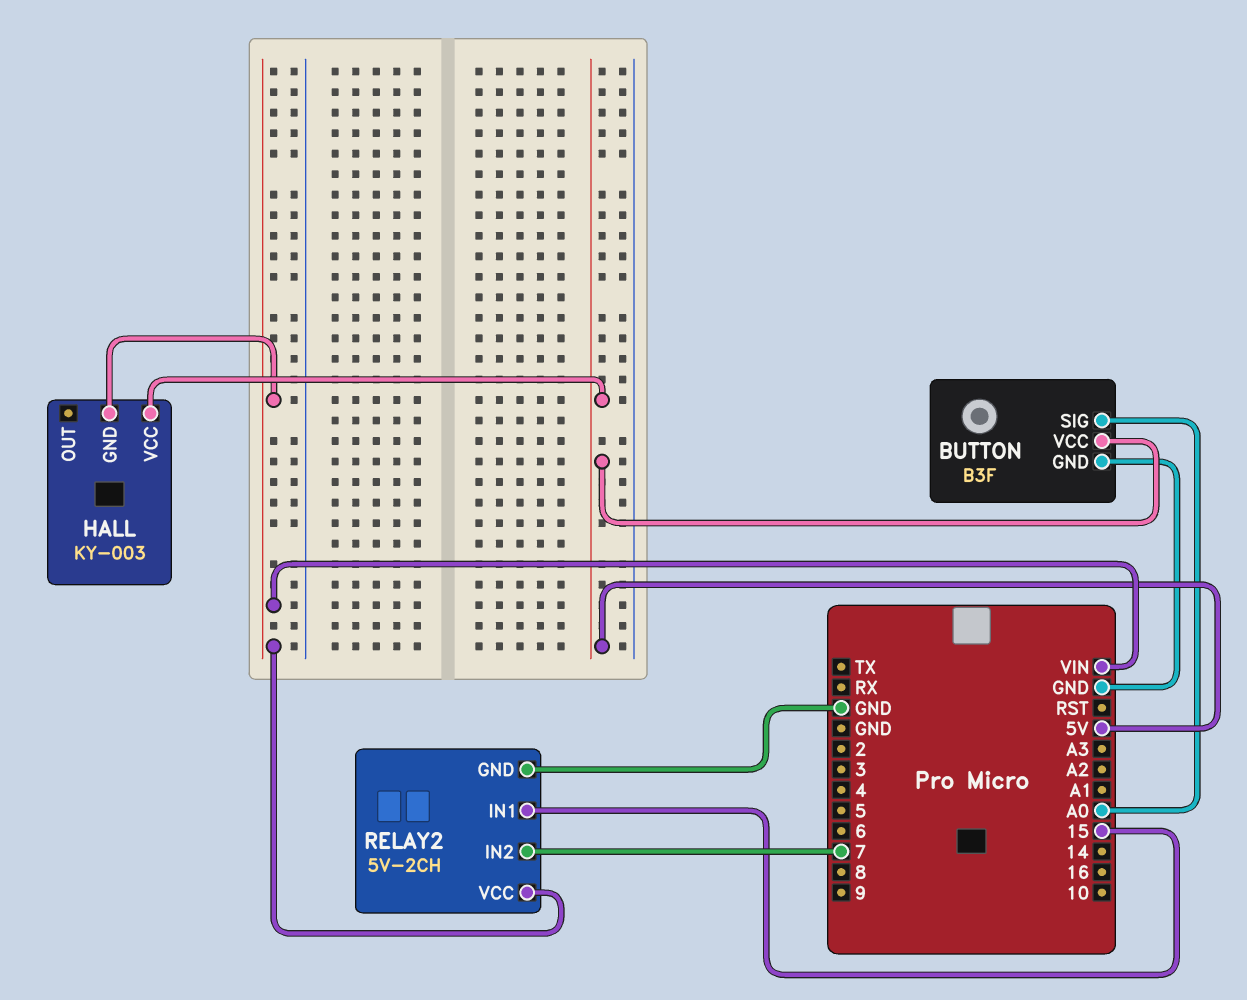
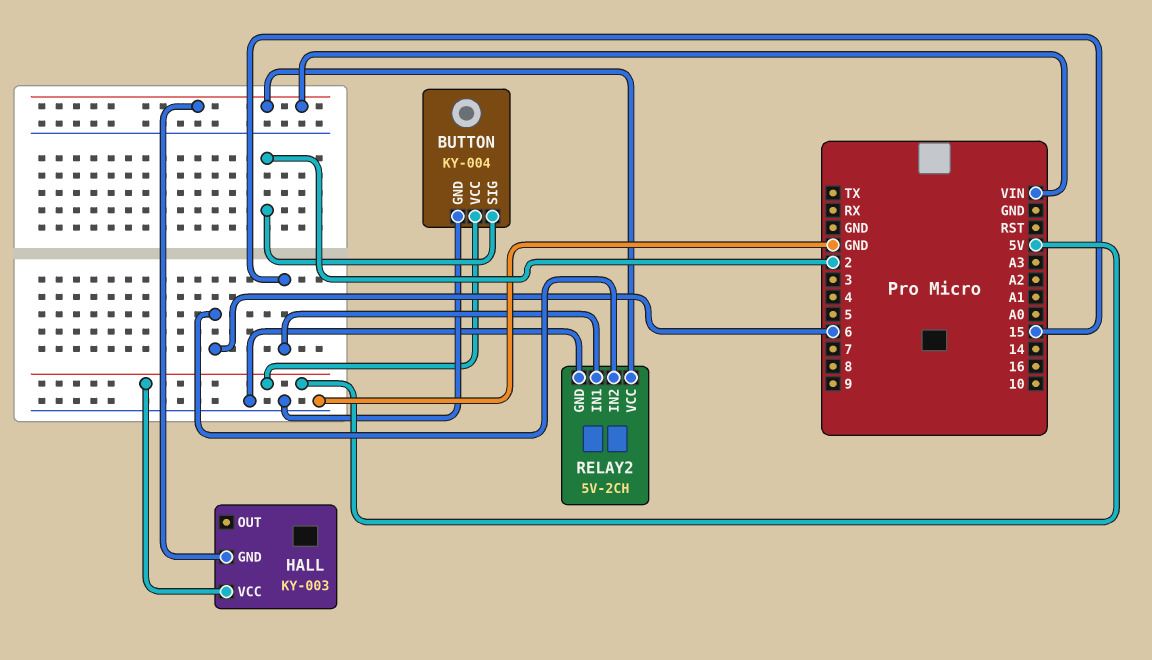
BUTTON: B3F -> KY-004
BUTTON pin SIG: A0 -> 2
RELAY2 pin IN2: 7 -> 6

